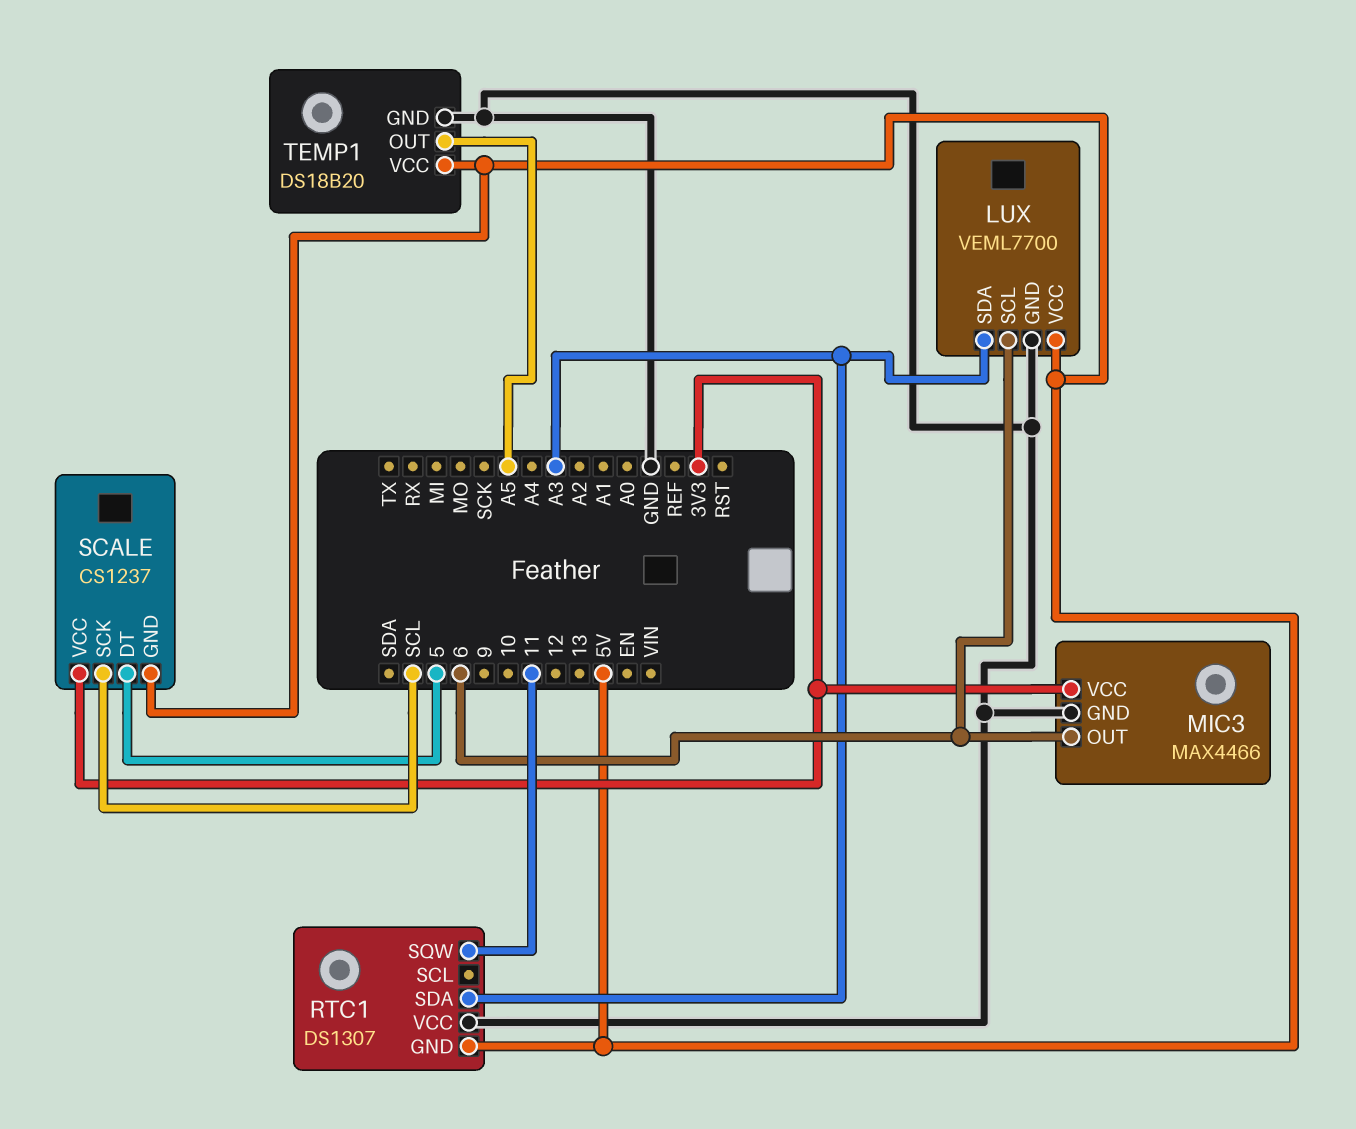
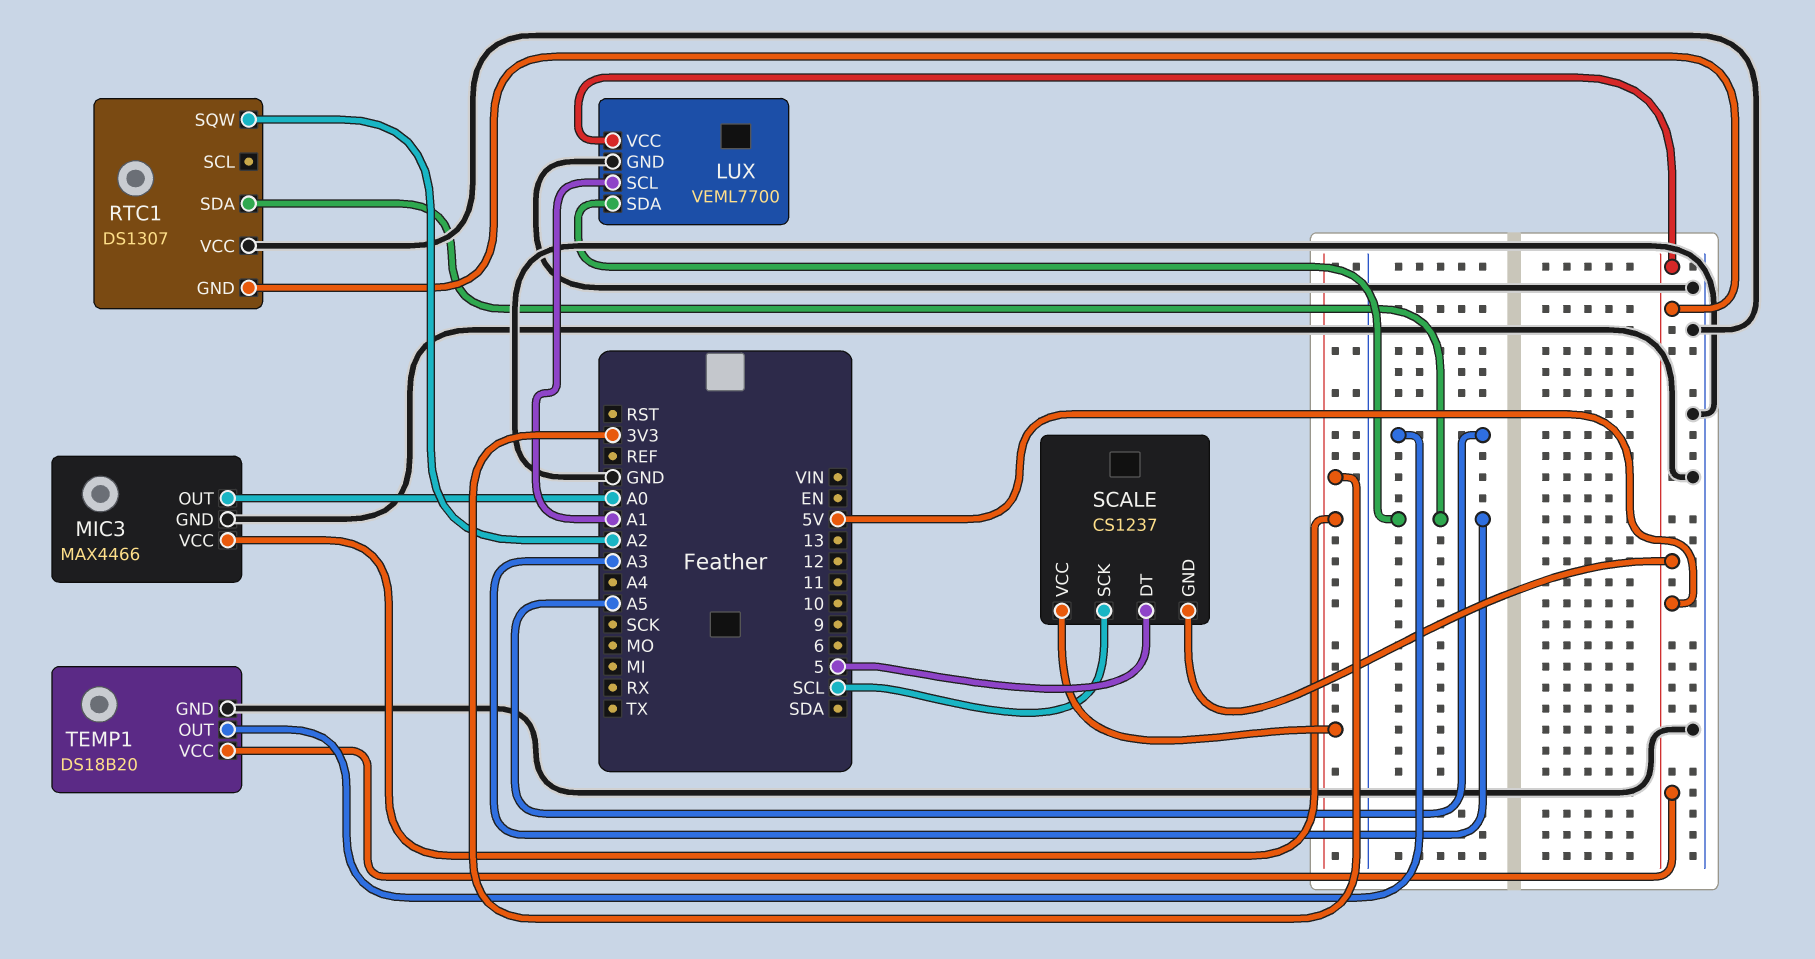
LUX pin SCL: 6 -> A1
MIC3 pin OUT: 6 -> A0
RTC1 pin SQW: 11 -> A2

